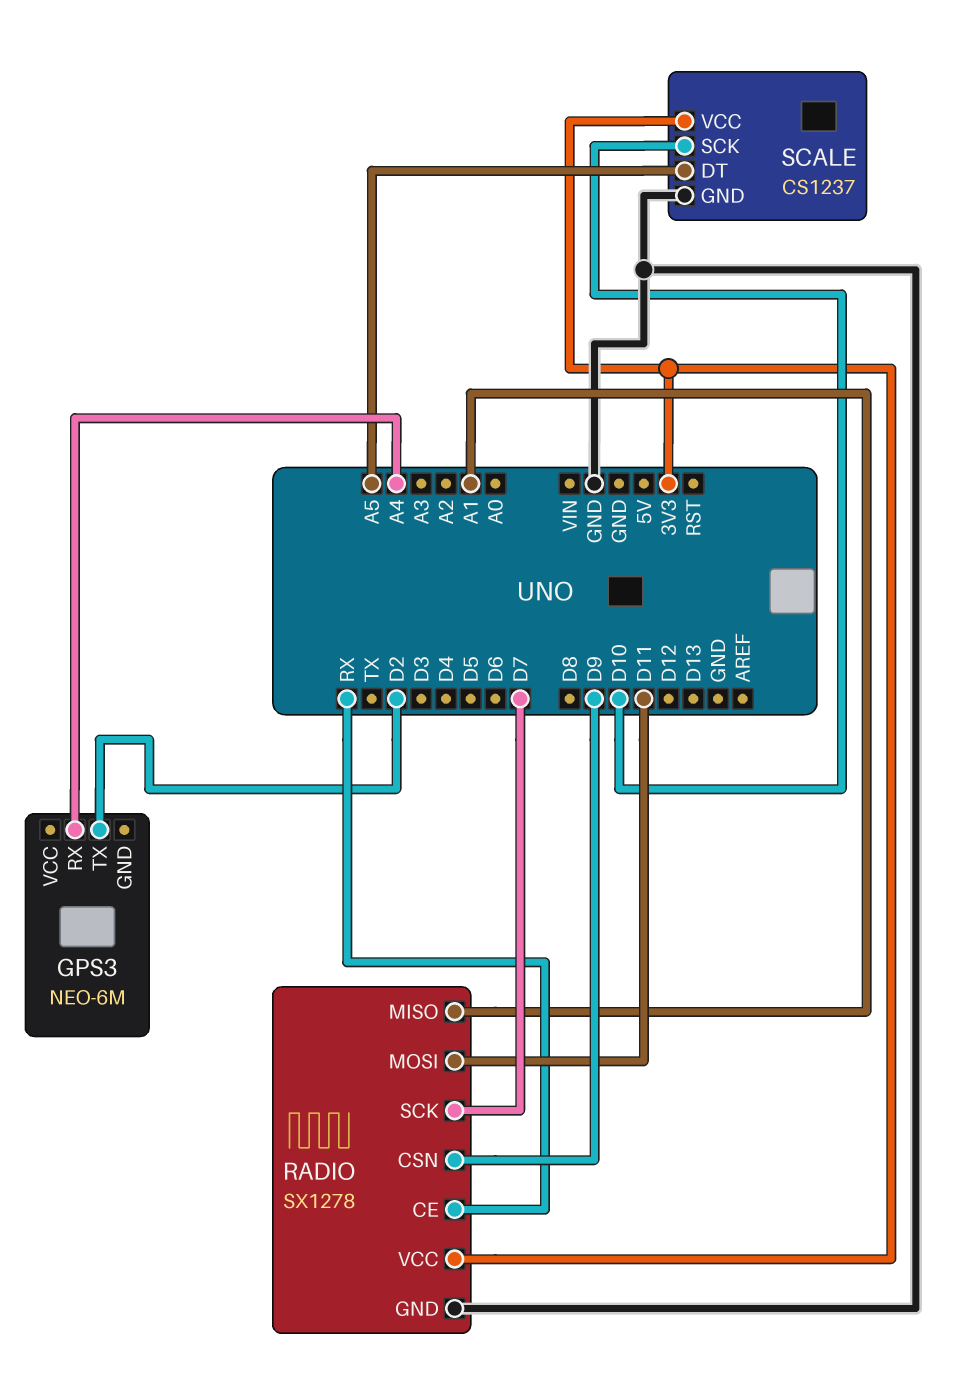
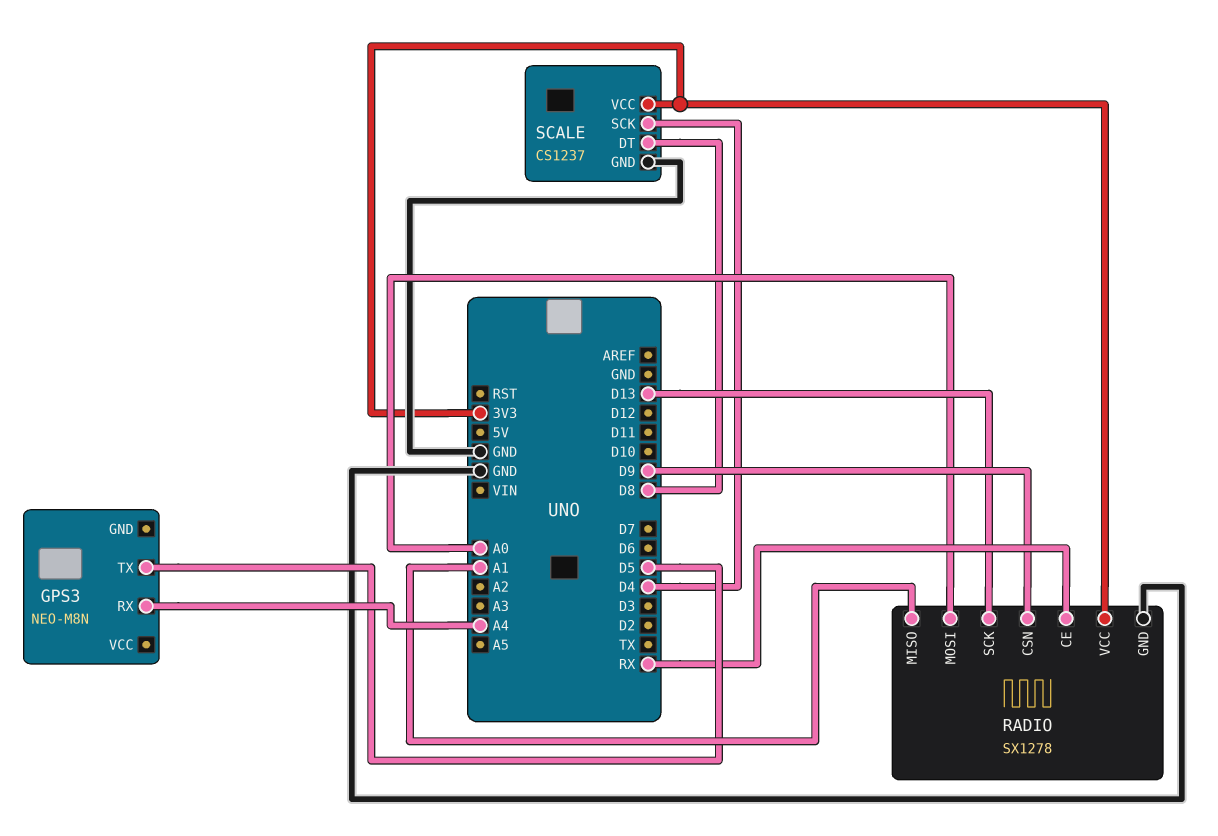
GPS3: NEO-6M -> NEO-M8N
GPS3 pin TX: D2 -> D5
RADIO pin MOSI: D11 -> A0
RADIO pin SCK: D7 -> D13
SCALE pin DT: A5 -> D8
SCALE pin SCK: D10 -> D4

